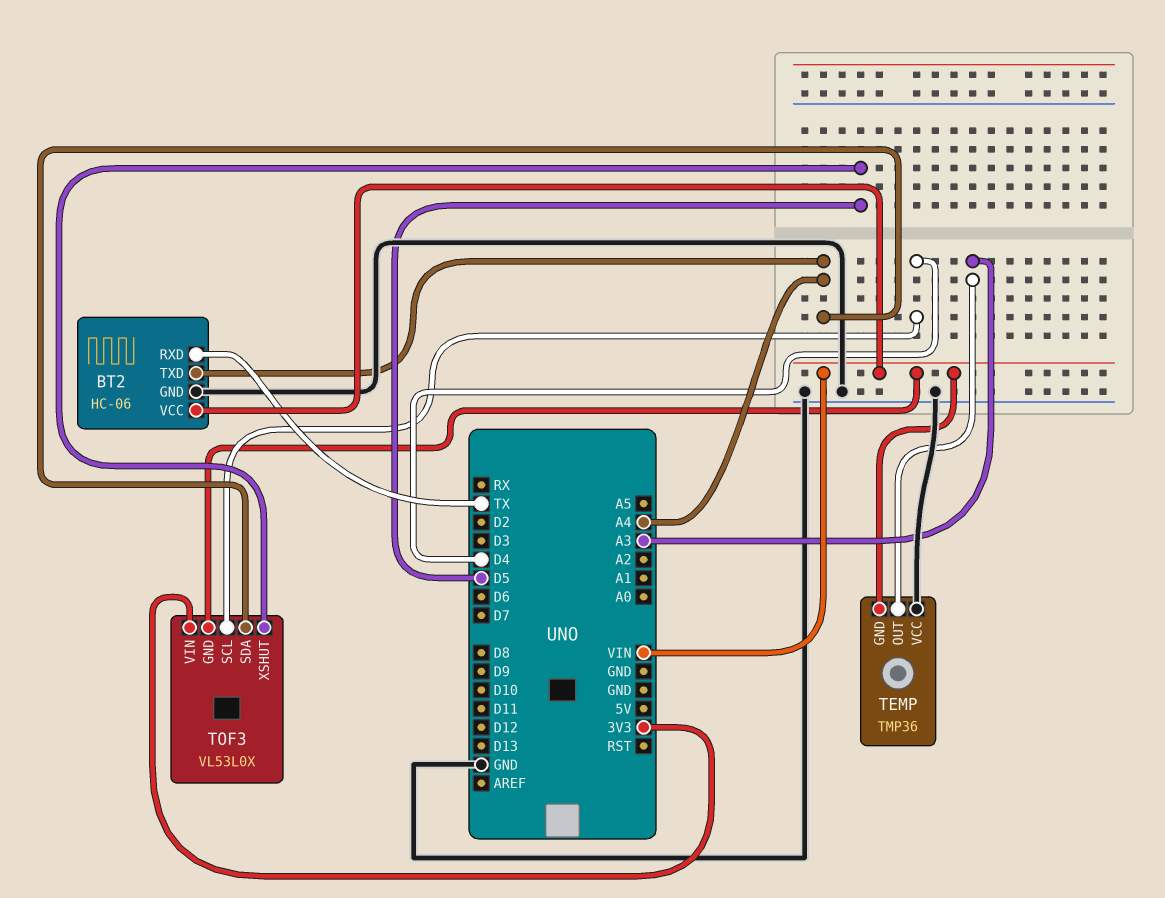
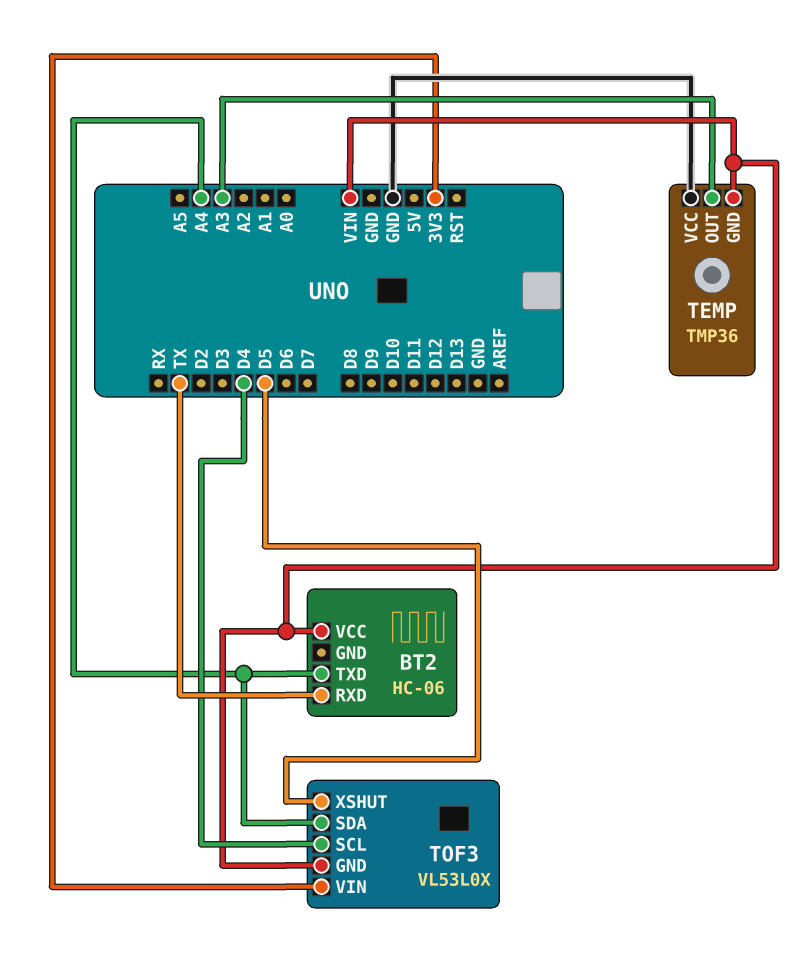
BT2 pin GND: GND -> none

